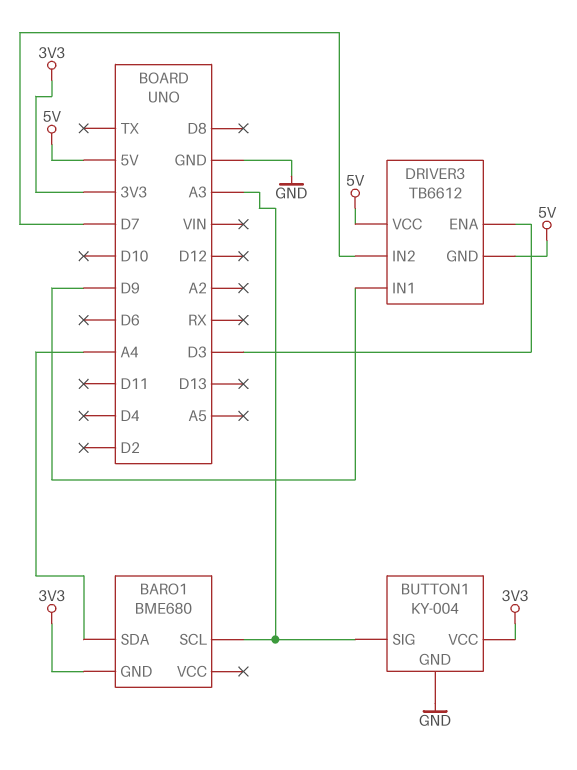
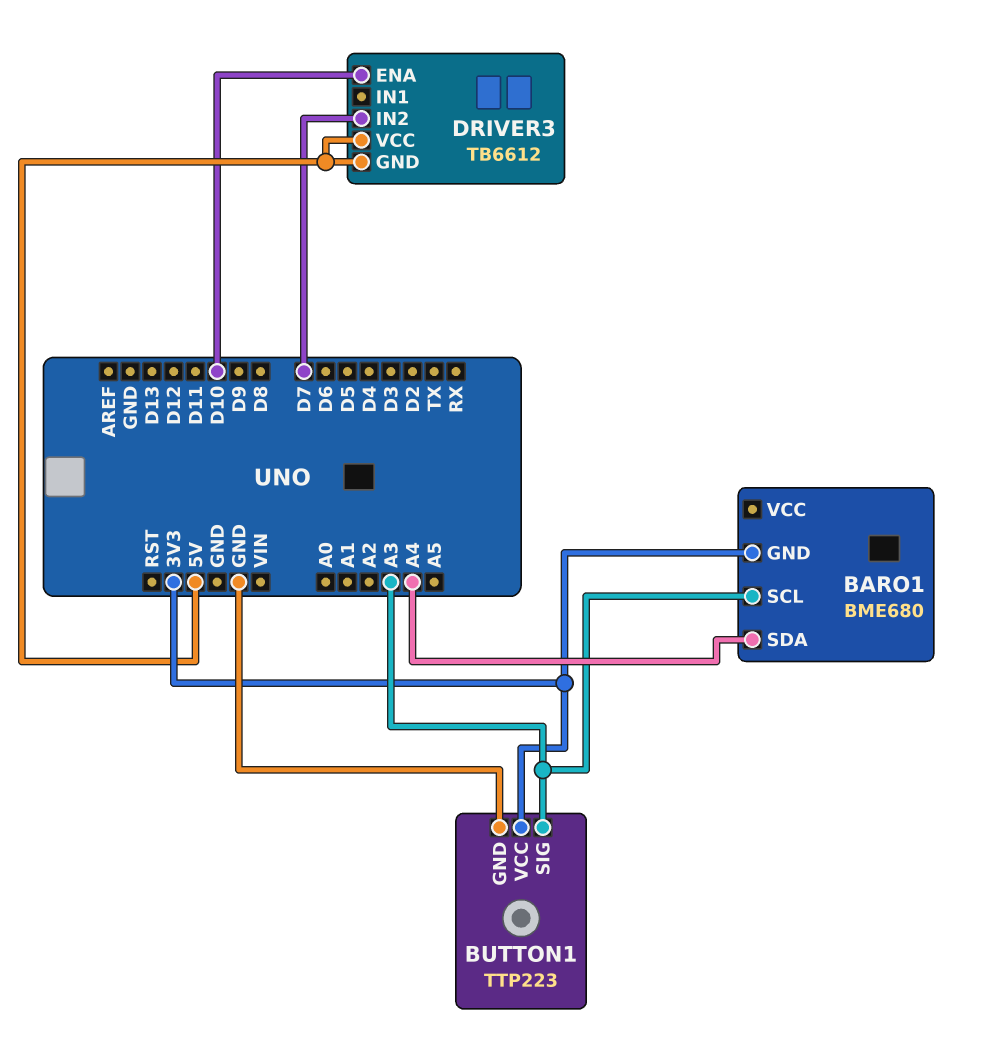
BUTTON1: KY-004 -> TTP223
DRIVER3 pin ENA: D3 -> D10
DRIVER3 pin IN1: D9 -> none

